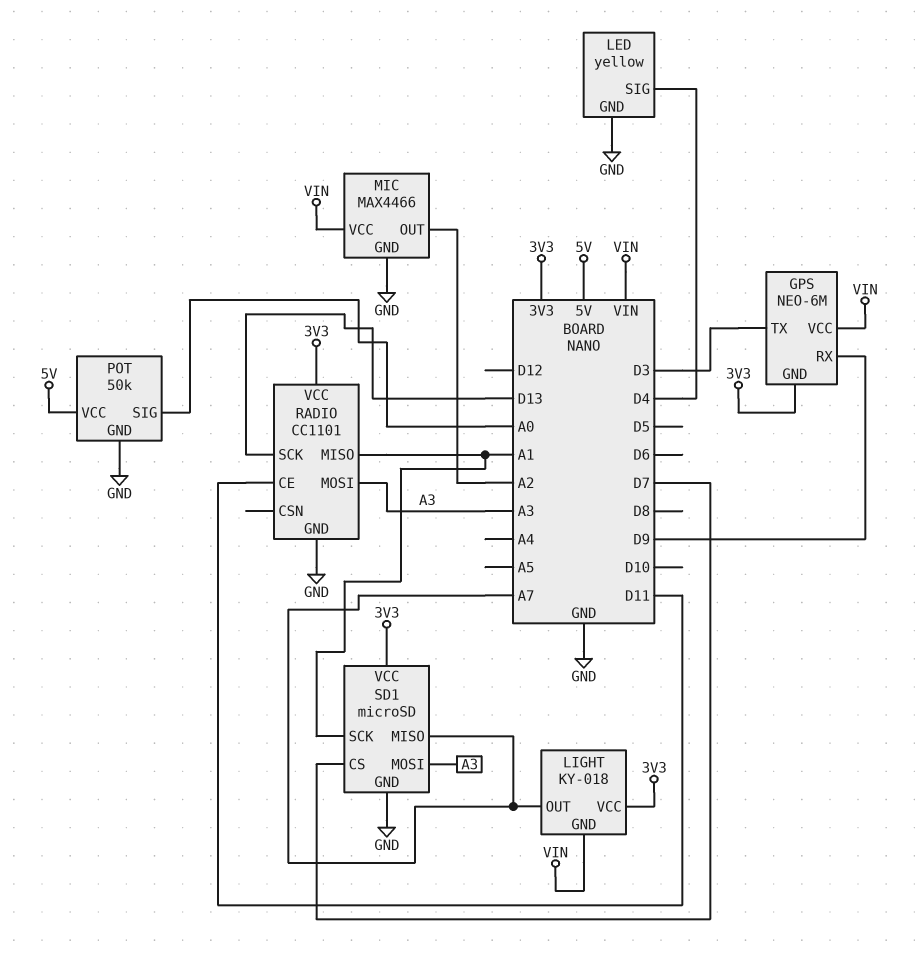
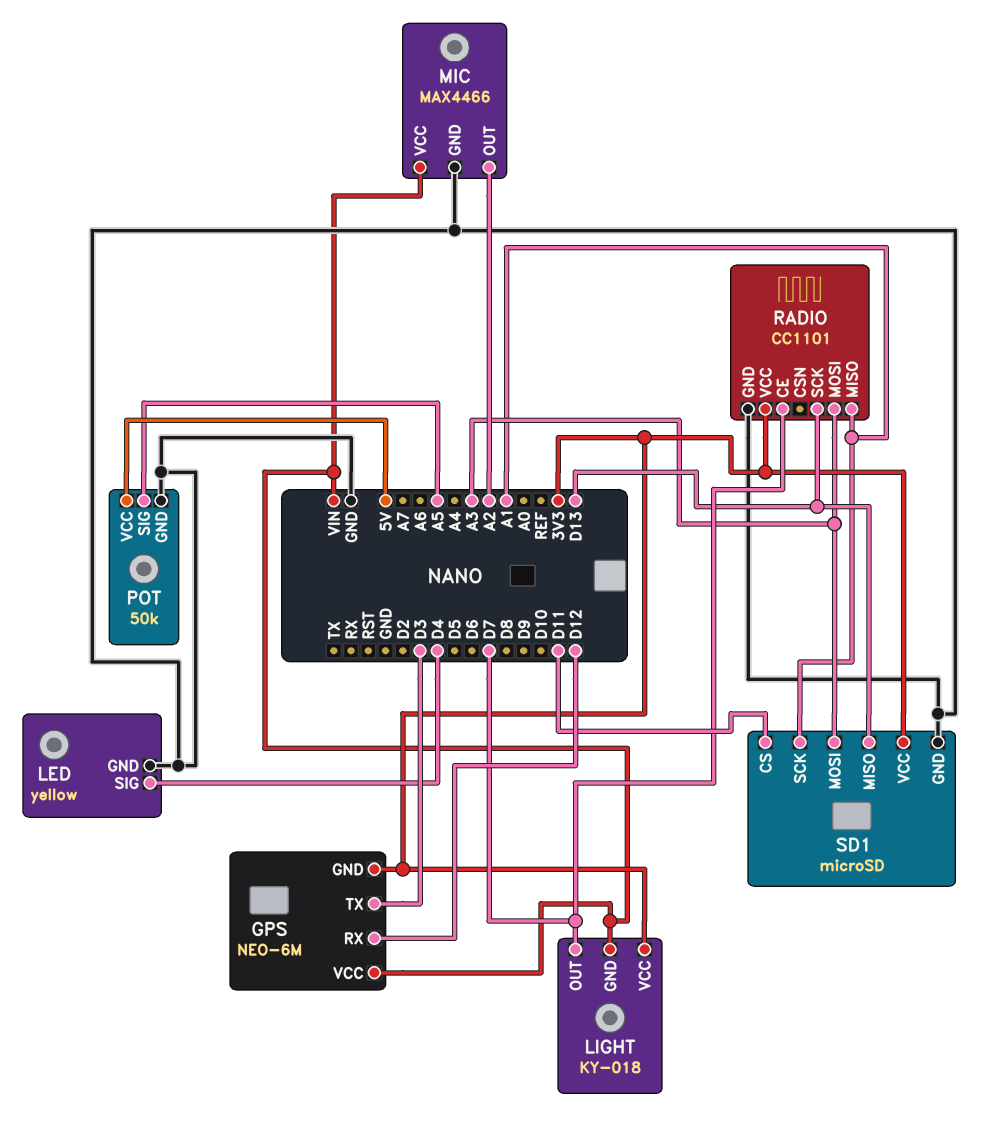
GPS pin RX: D9 -> D12
LIGHT pin OUT: A7 -> D7
POT pin SIG: A0 -> A5
RADIO pin CE: D11 -> D7
SD1 pin CS: D7 -> D11
SD1 pin MISO: A7 -> D13

